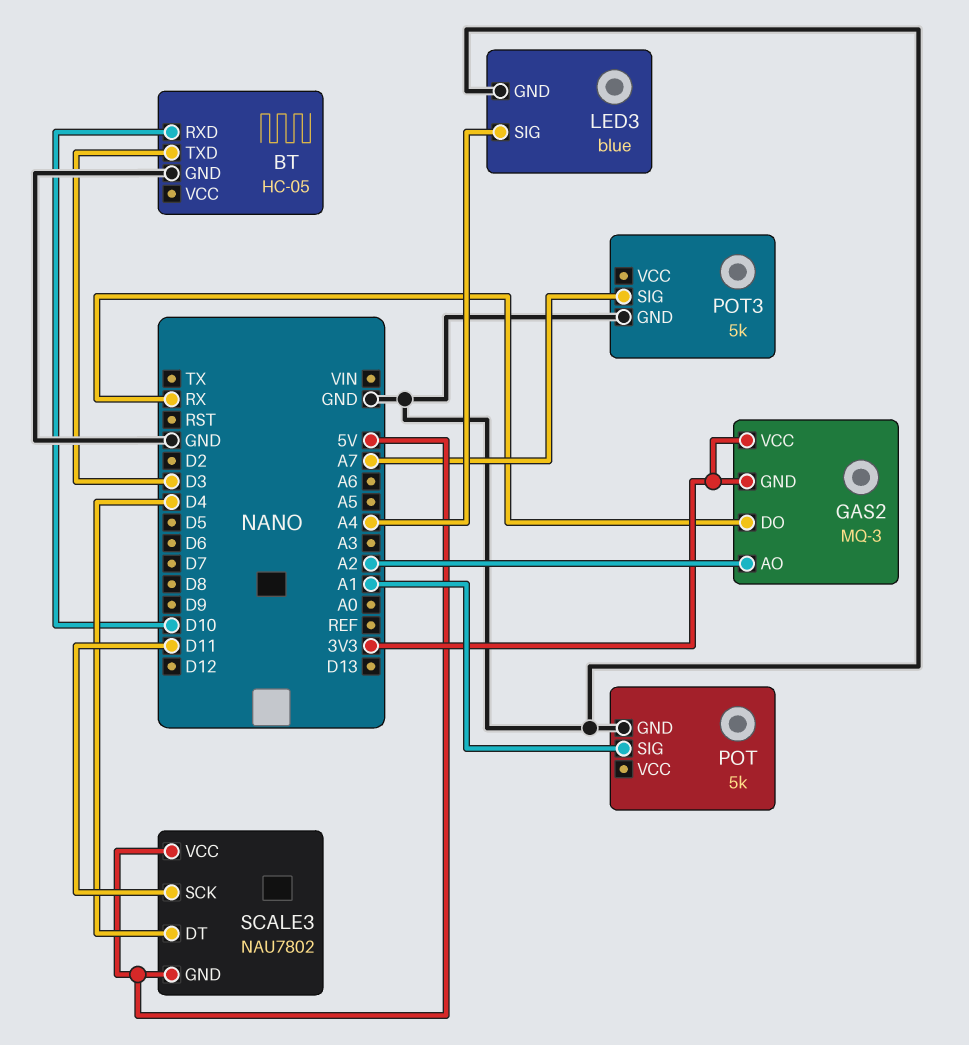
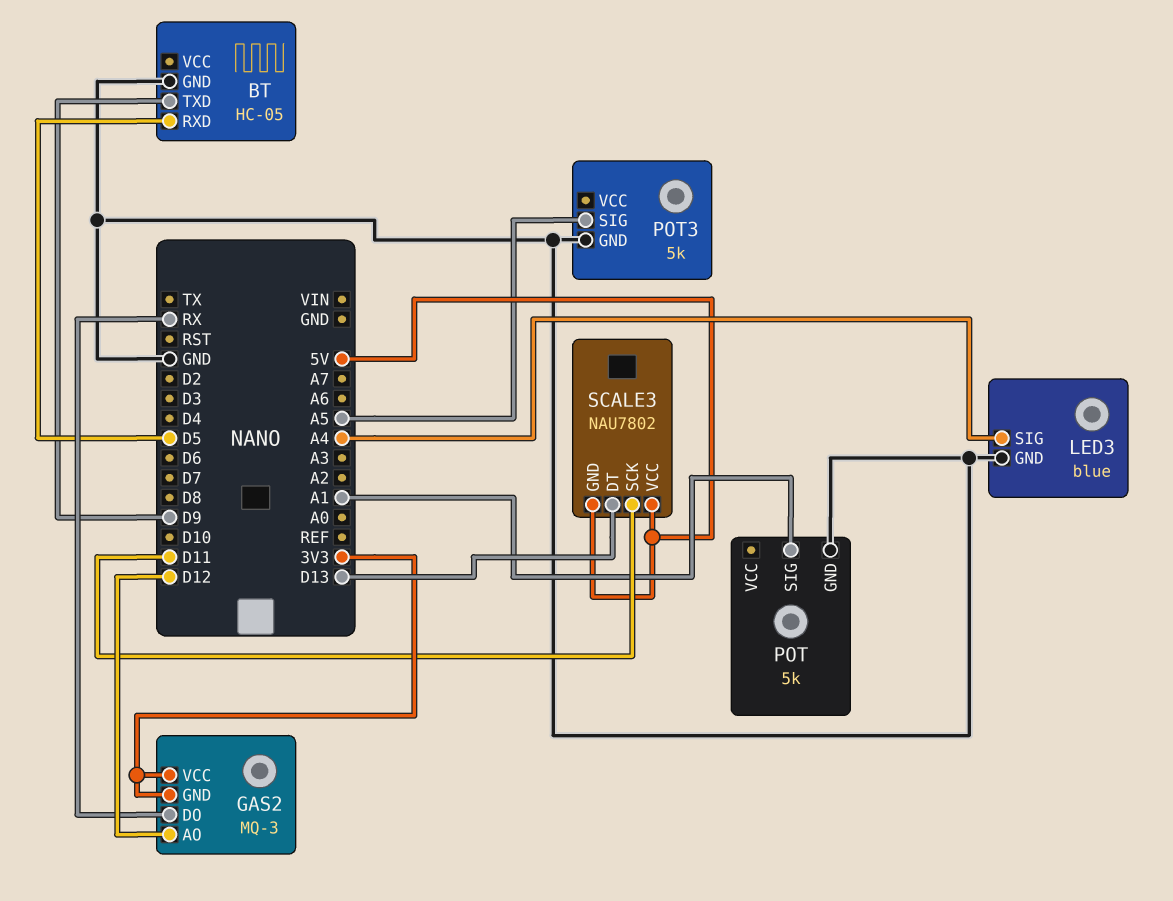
BT pin RXD: D10 -> D5
BT pin TXD: D3 -> D9
GAS2 pin AO: A2 -> D12
POT3 pin SIG: A7 -> A5
SCALE3 pin DT: D4 -> D13

